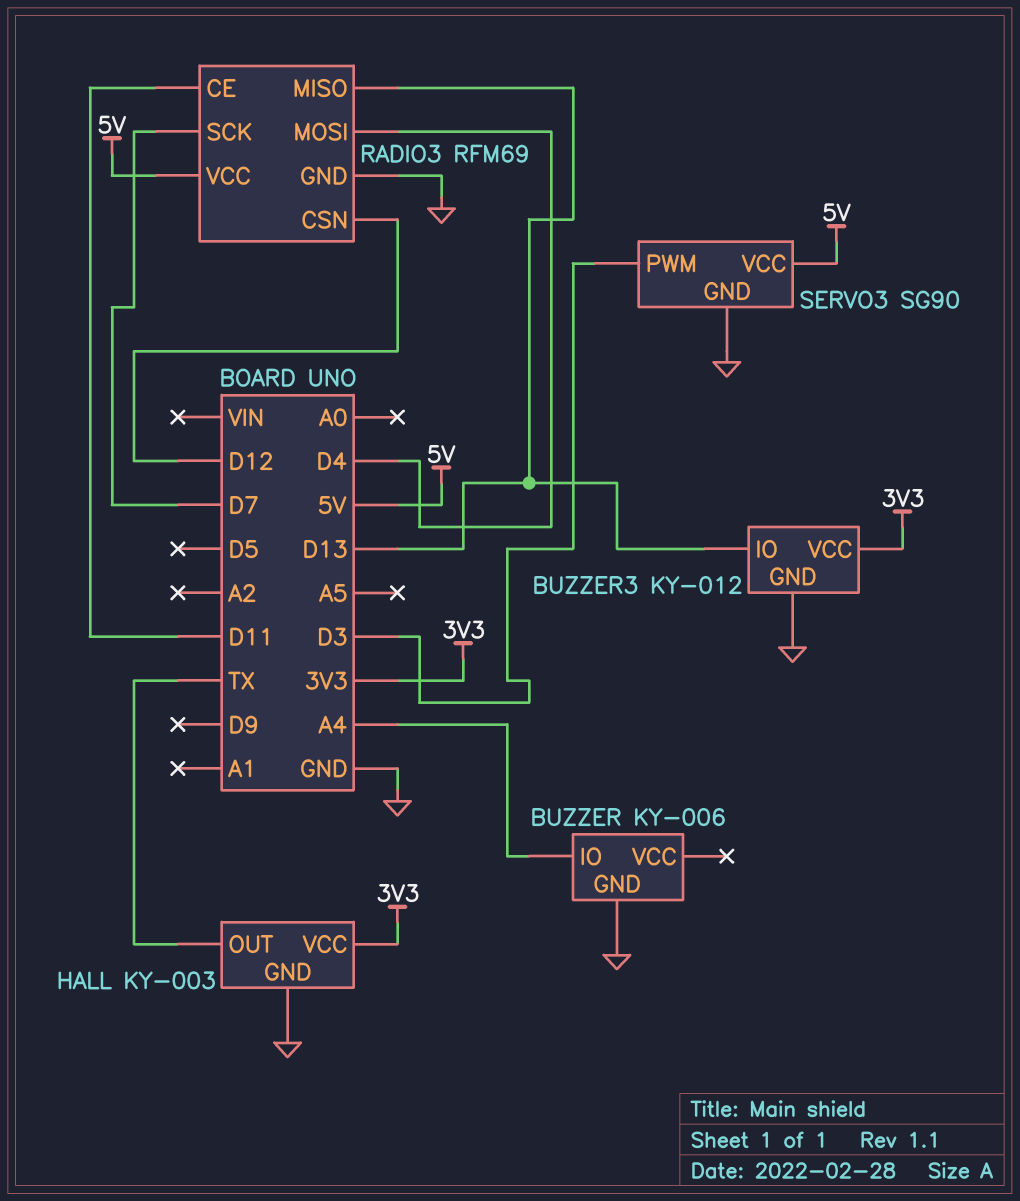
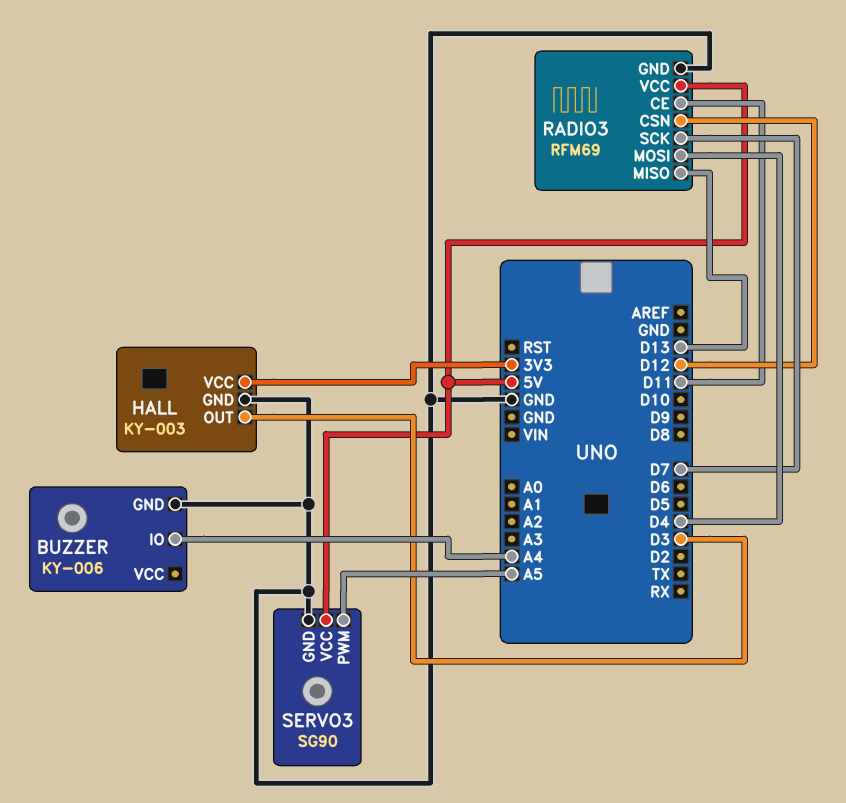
BUZZER3: KY-012 -> none
BUZZER3 pin GND: GND -> none
BUZZER3 pin IO: D13 -> none
BUZZER3 pin VCC: 3V3 -> none
HALL pin OUT: TX -> D3
SERVO3 pin PWM: D3 -> A5

